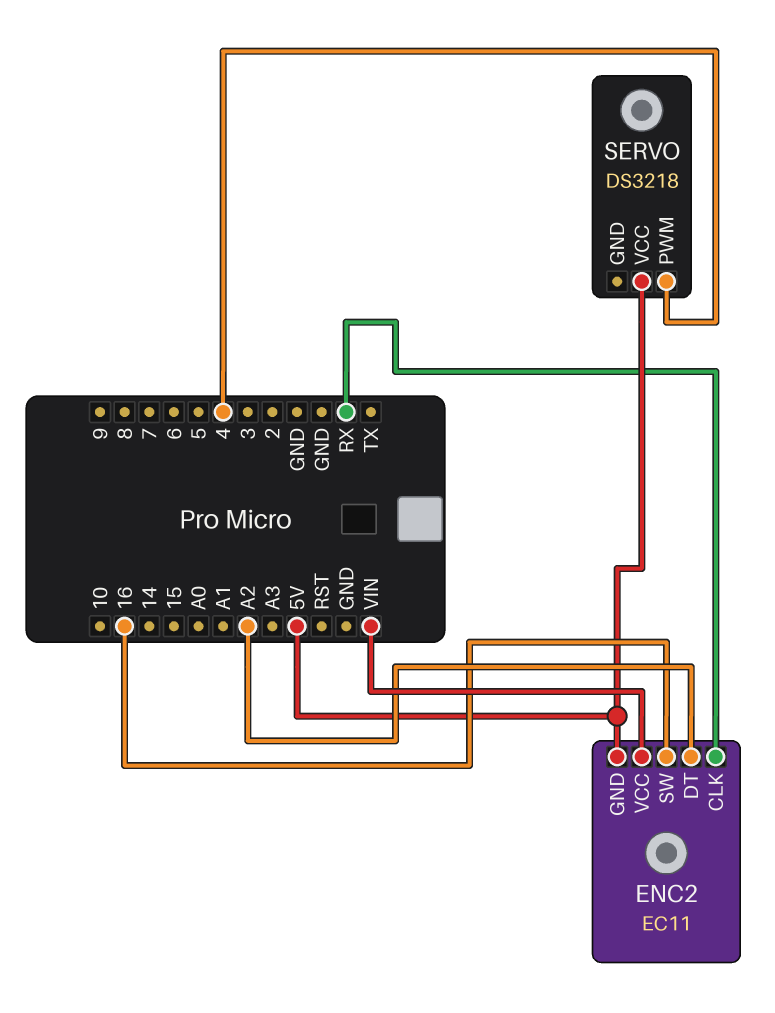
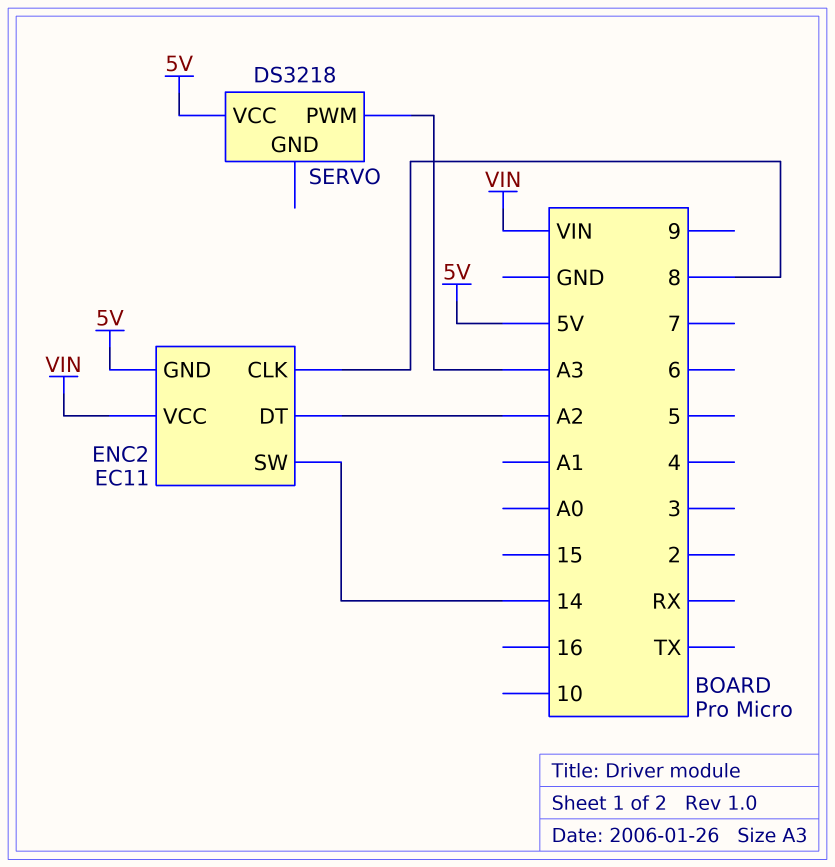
ENC2 pin CLK: RX -> 8
ENC2 pin SW: 16 -> 14
SERVO pin PWM: 4 -> A3

